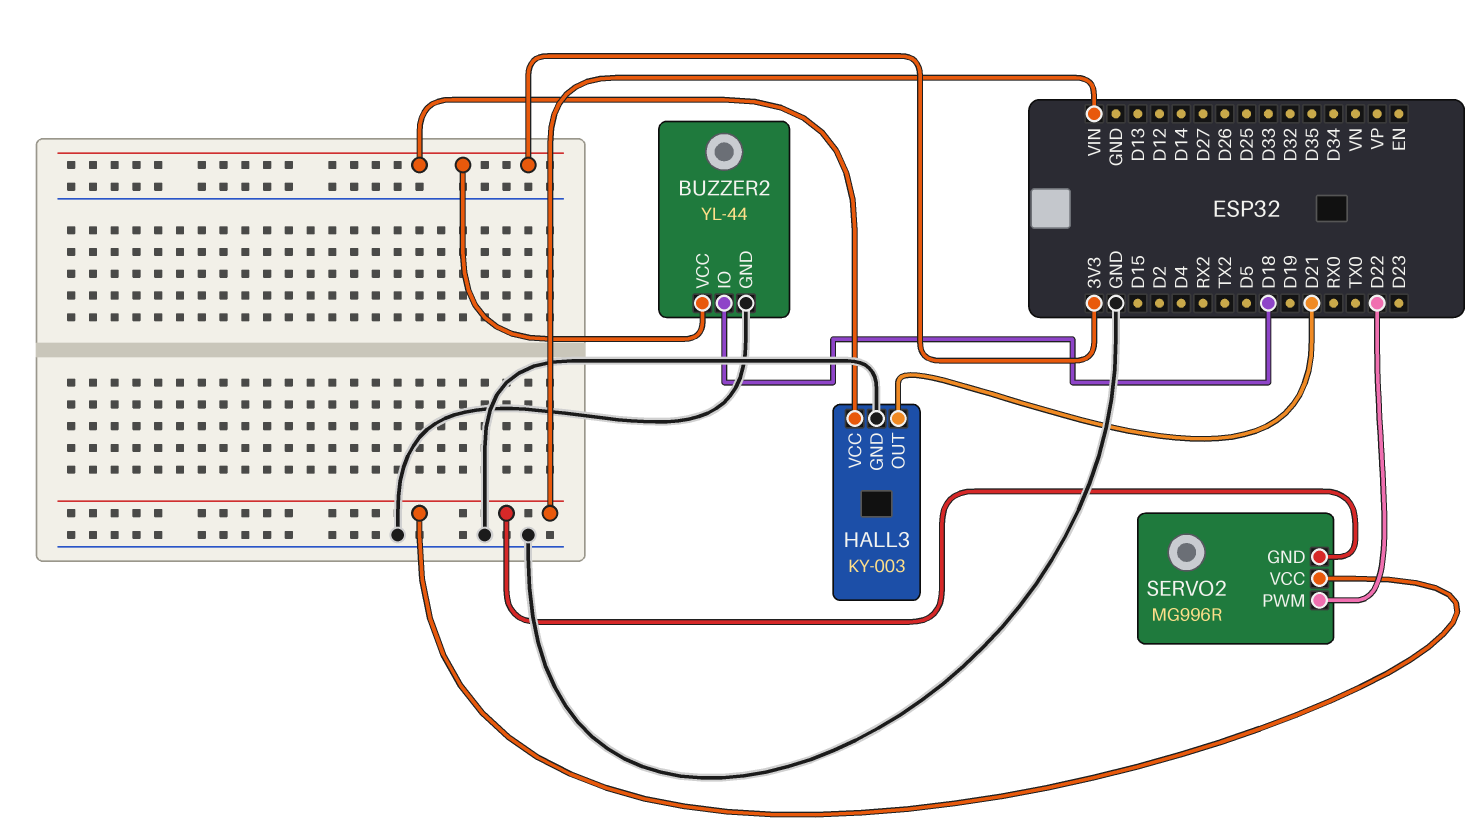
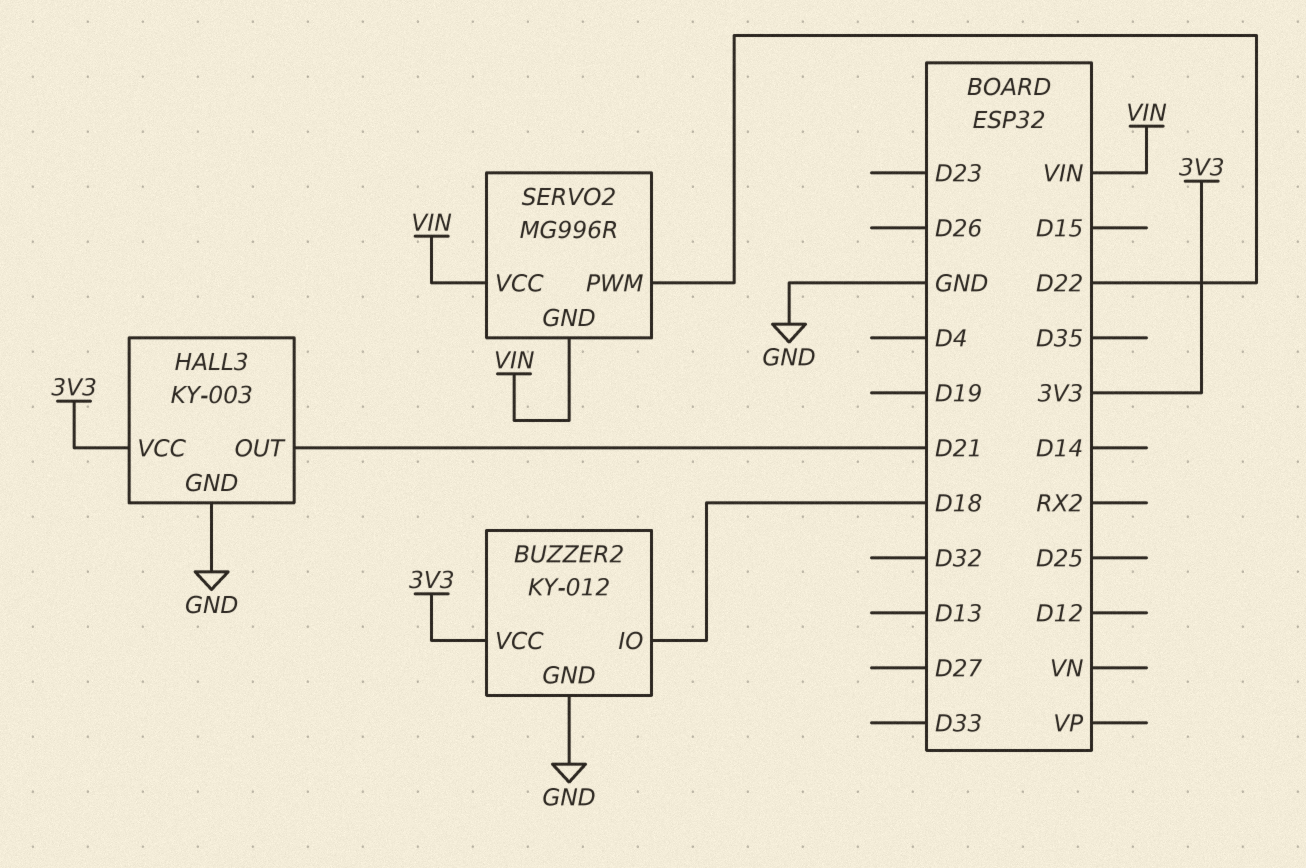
BUZZER2: YL-44 -> KY-012

